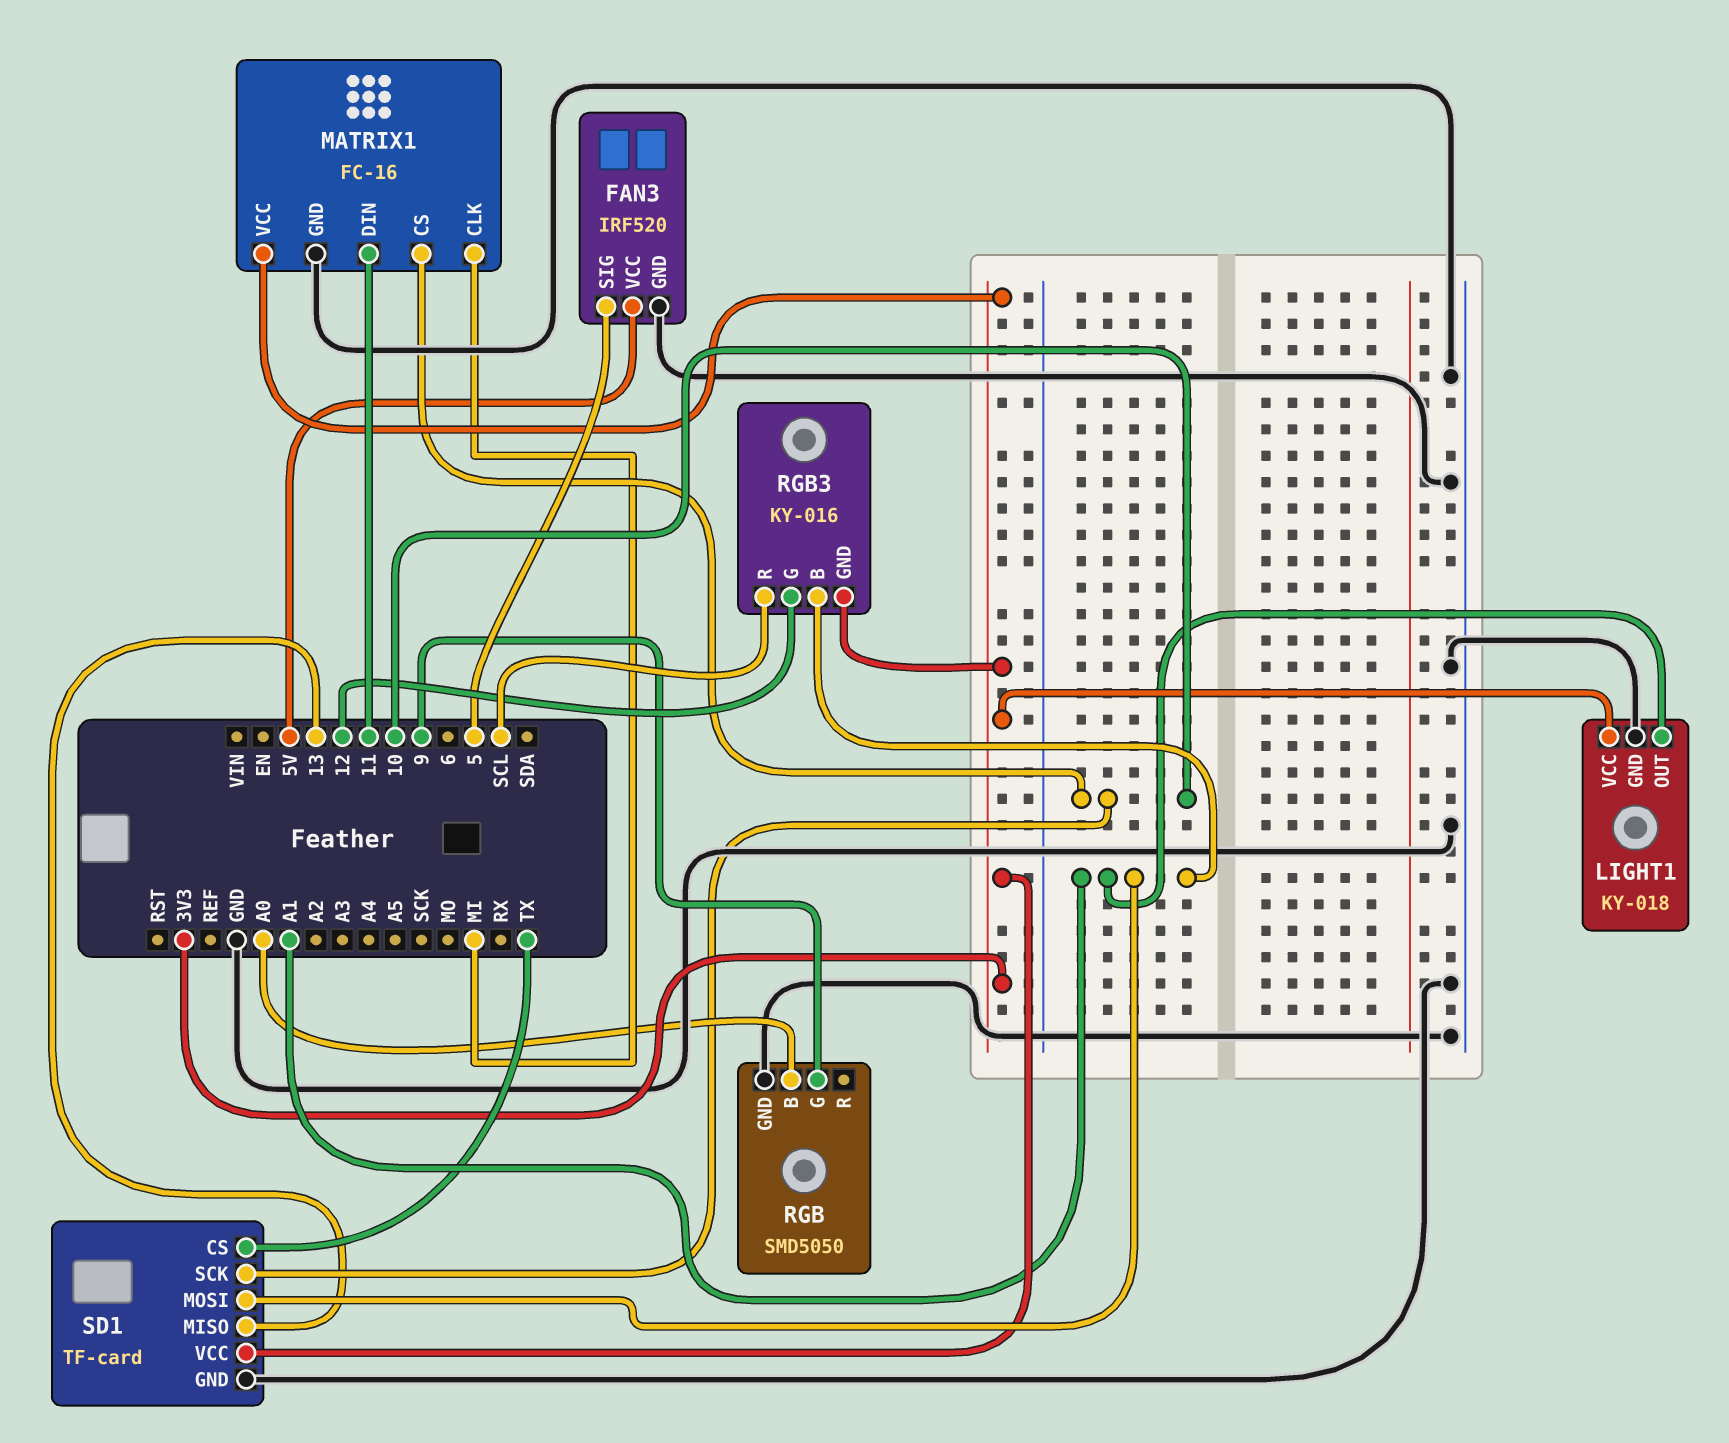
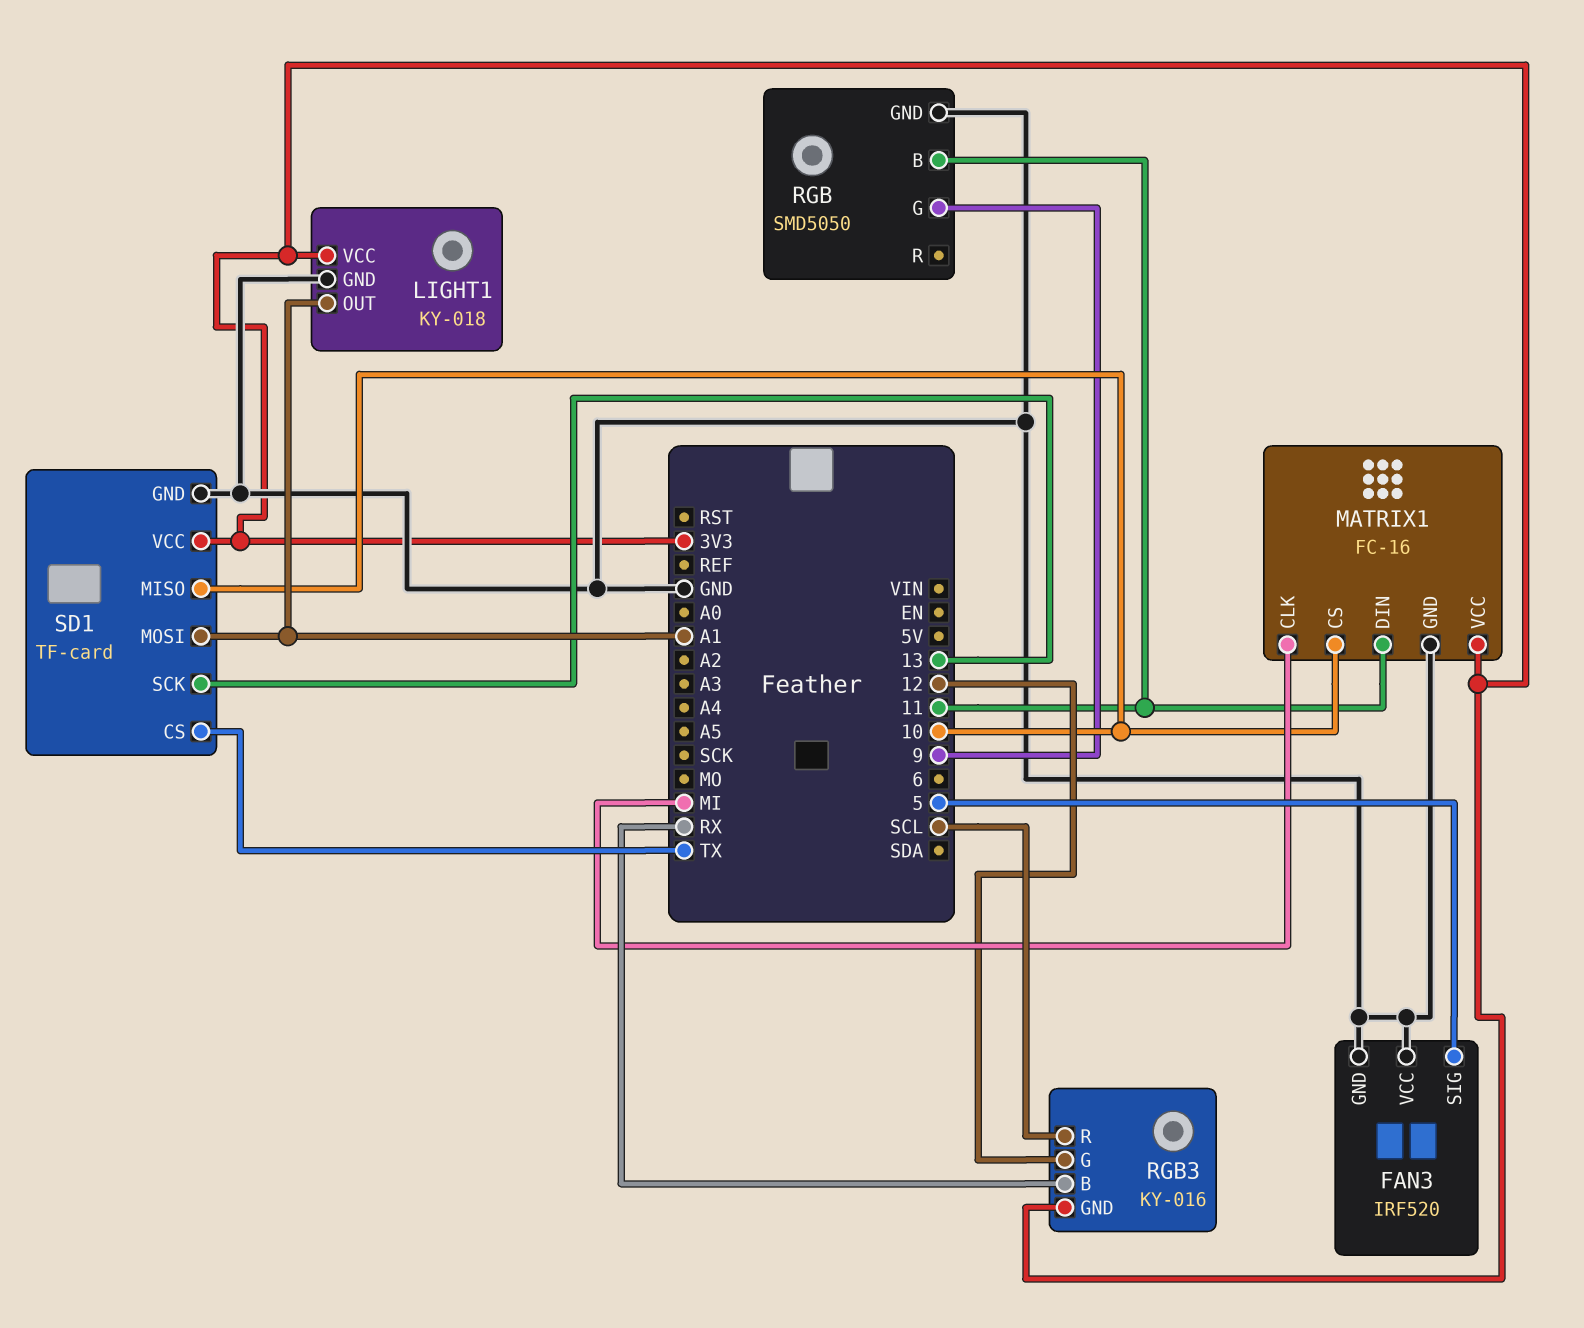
FAN3 pin VCC: 5V -> GND
RGB pin B: A0 -> 11
RGB3 pin B: A1 -> RX
SD1 pin MISO: 13 -> 10
SD1 pin SCK: 10 -> 13

